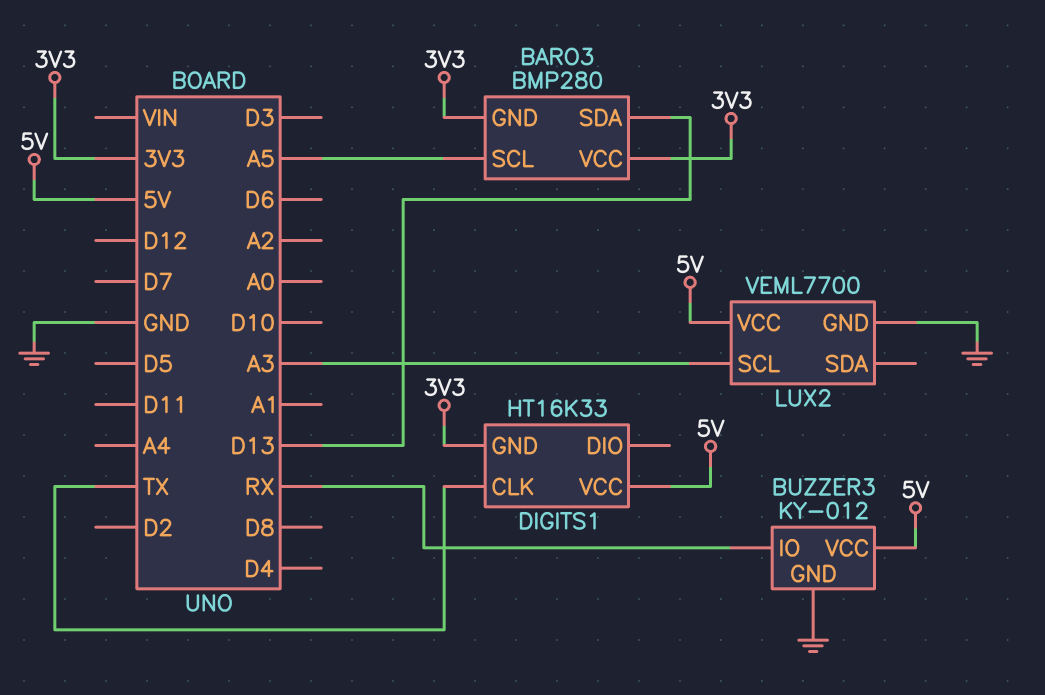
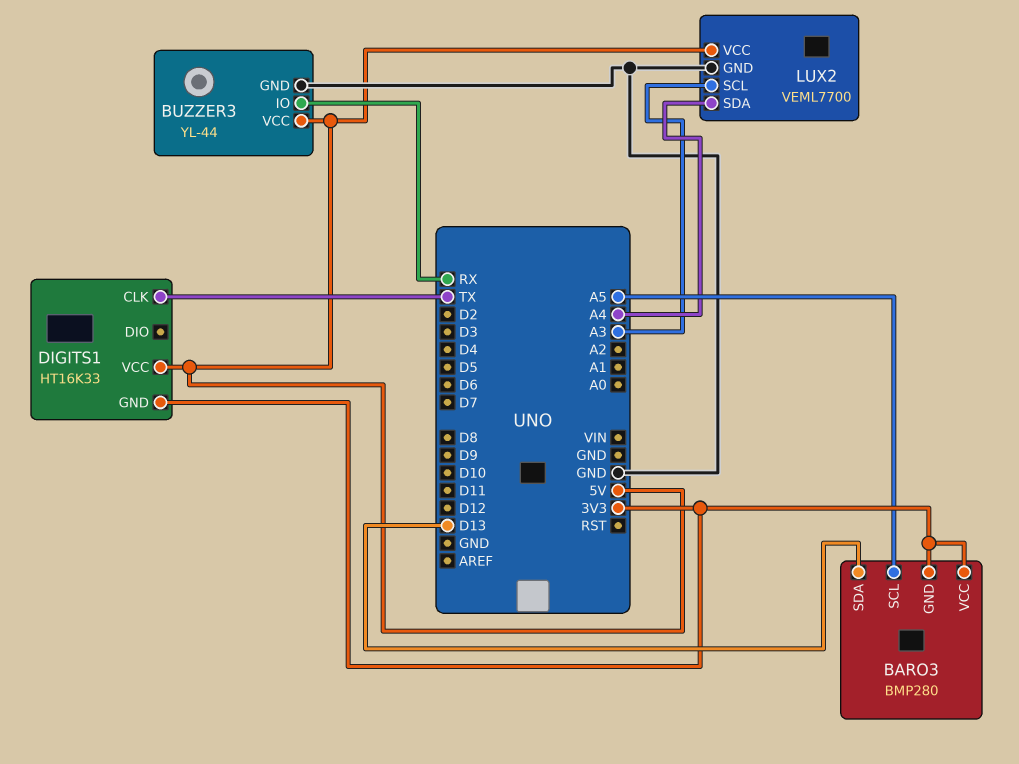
BUZZER3: KY-012 -> YL-44
LUX2 pin SDA: none -> A4

